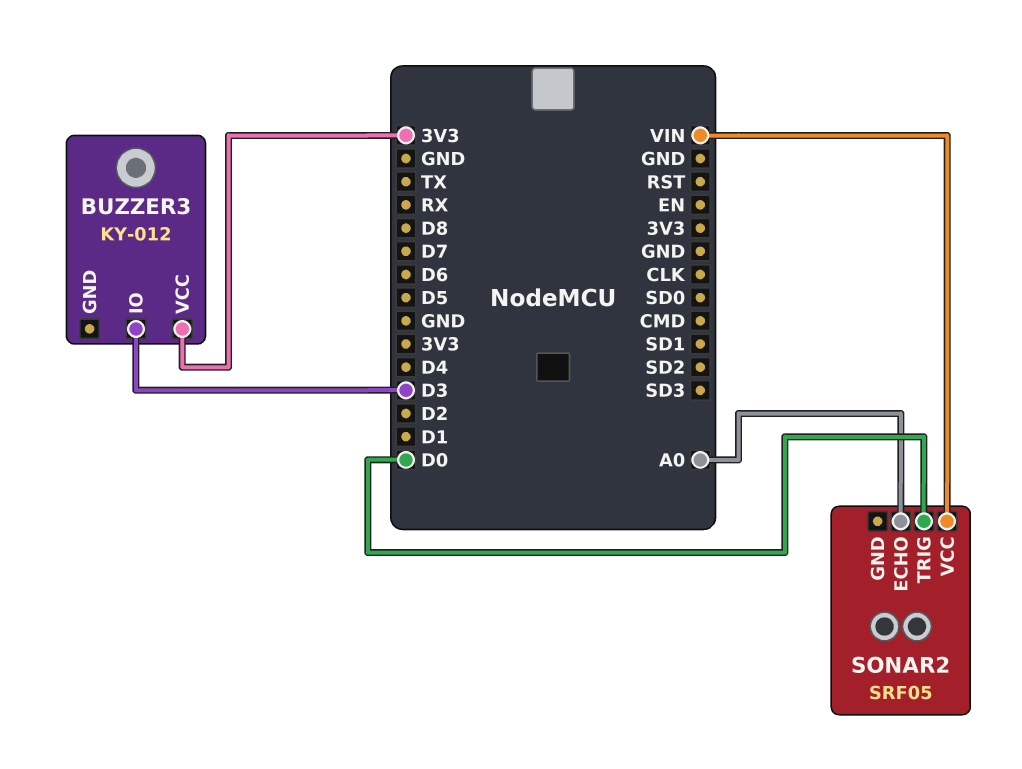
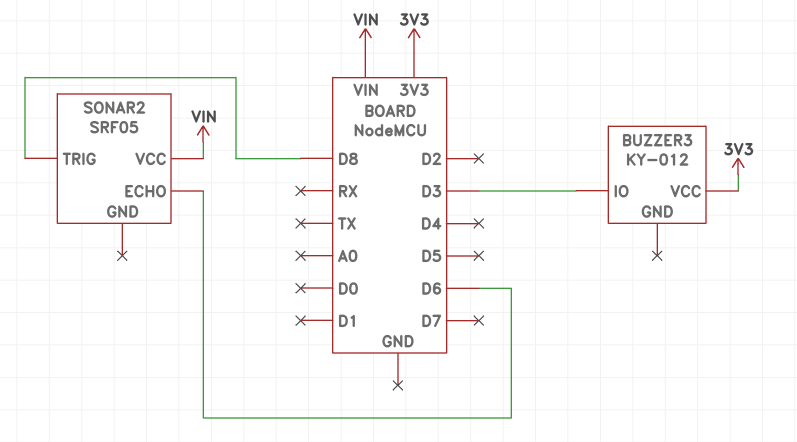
SONAR2 pin ECHO: A0 -> D6
SONAR2 pin TRIG: D0 -> D8

